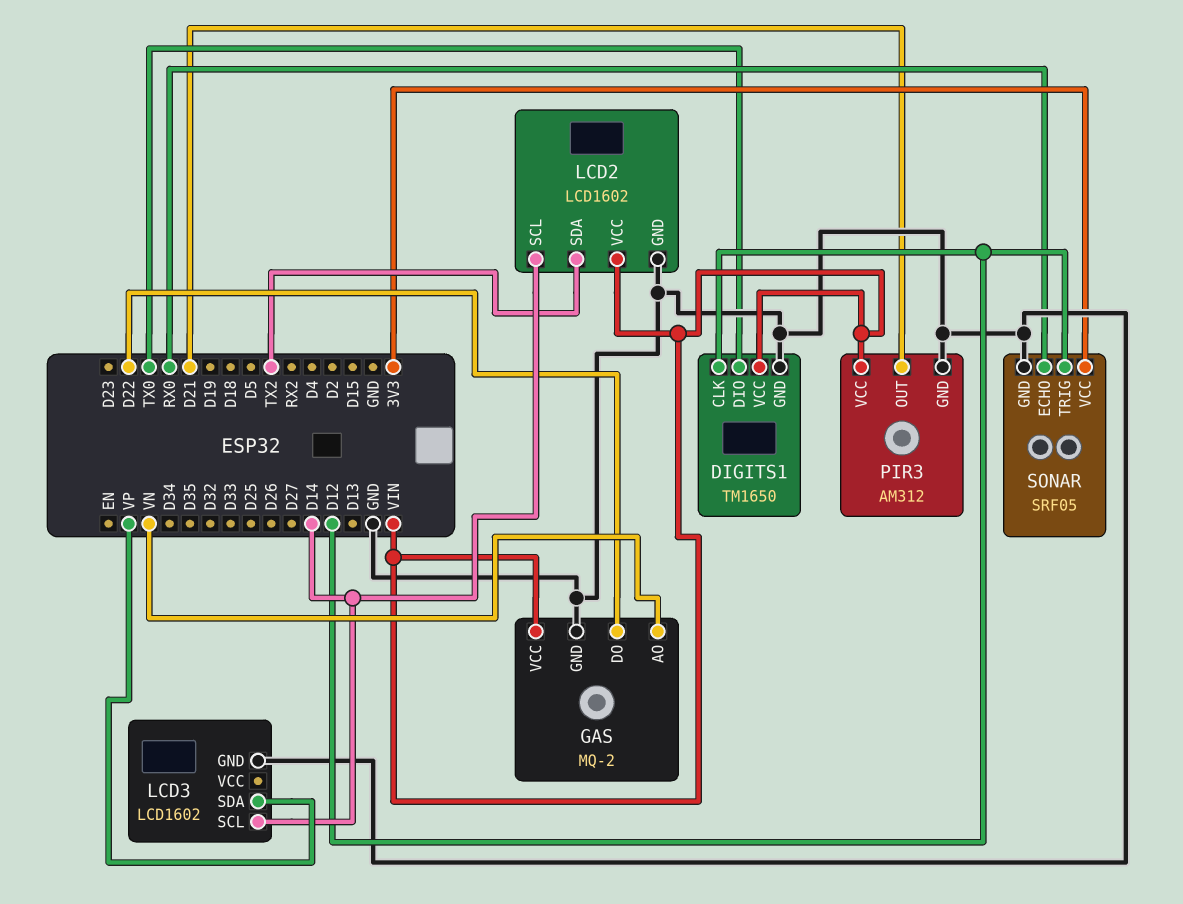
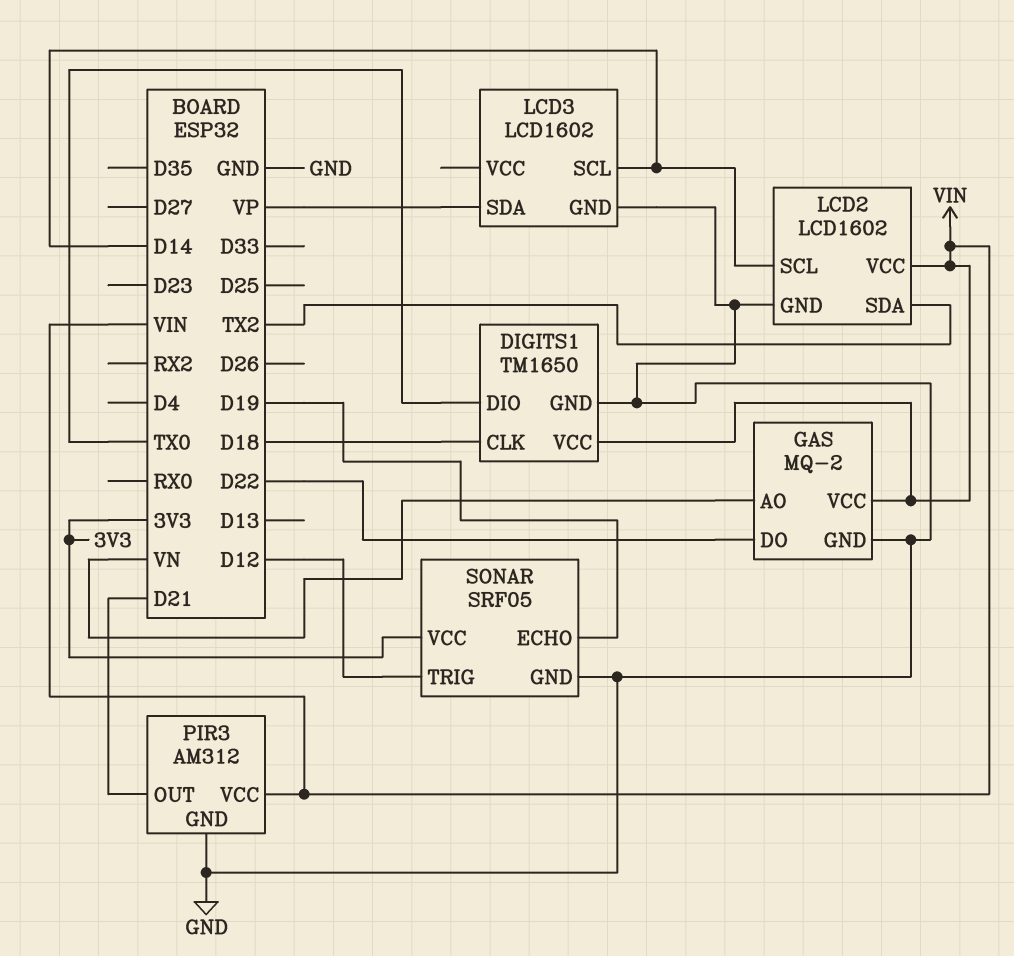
DIGITS1 pin CLK: D12 -> D18
SONAR pin ECHO: RX0 -> D19

